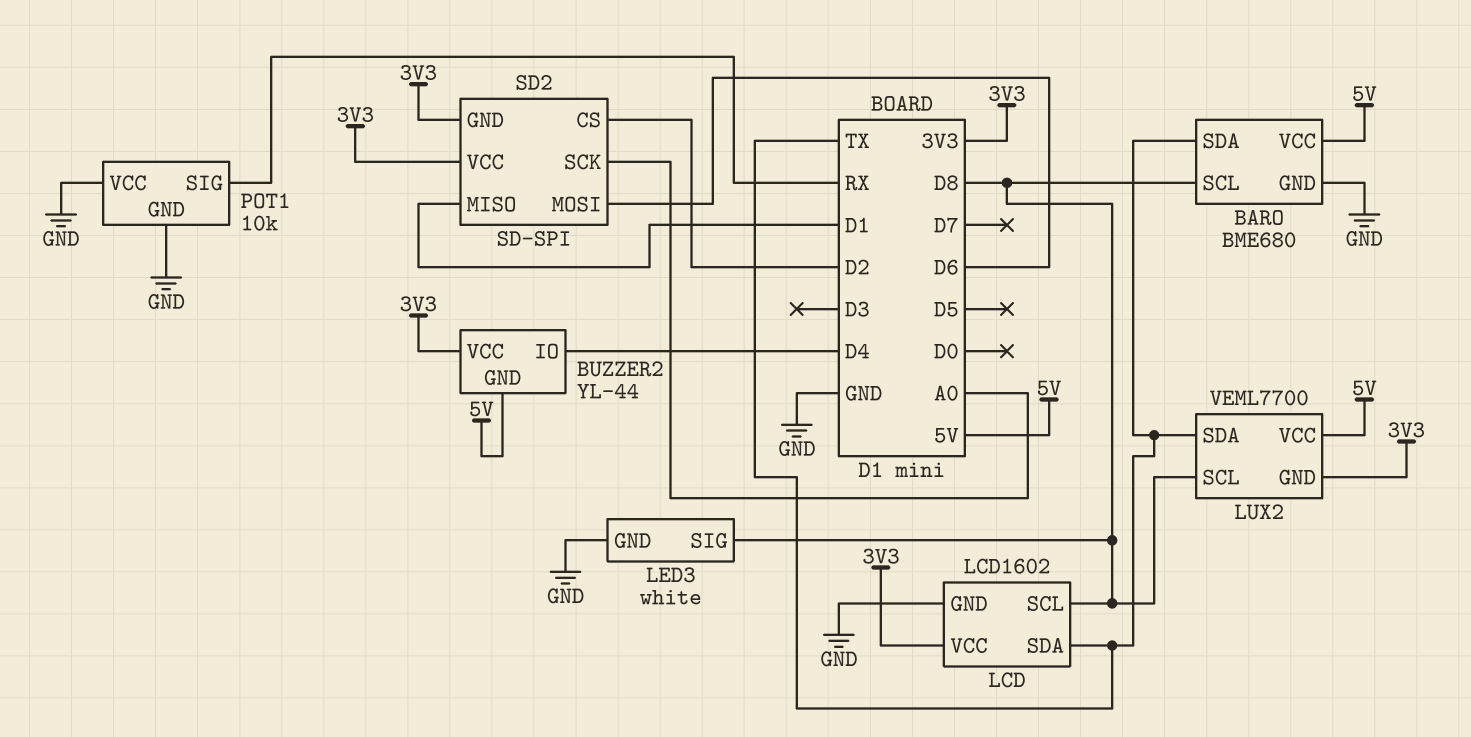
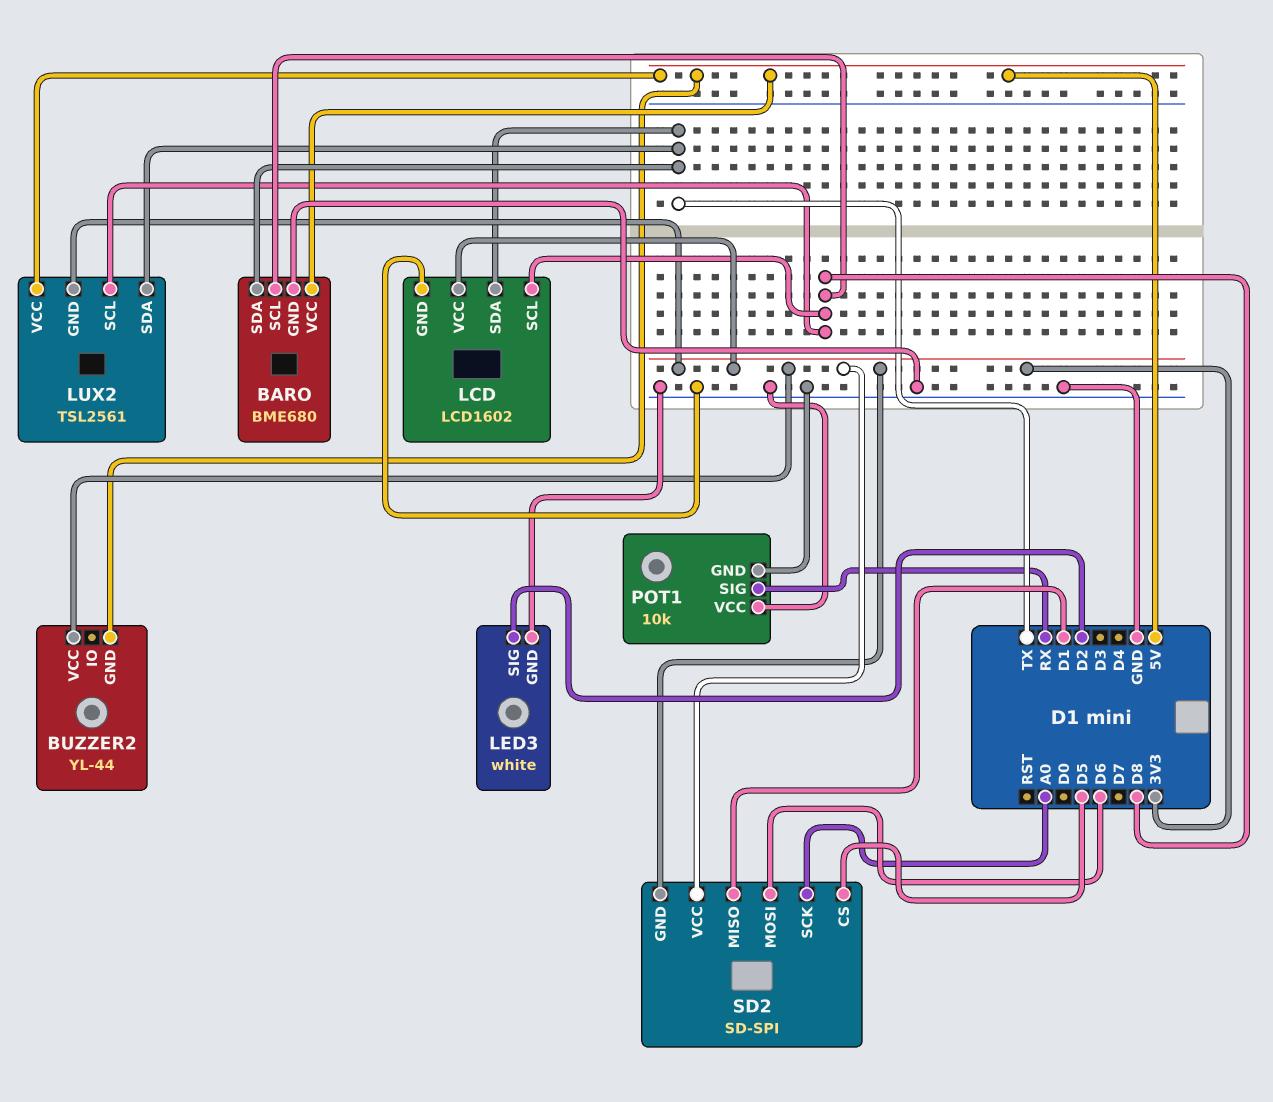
BUZZER2 pin IO: D4 -> none
LED3 pin SIG: D8 -> D2
LUX2: VEML7700 -> TSL2561
SD2 pin CS: D2 -> D5

